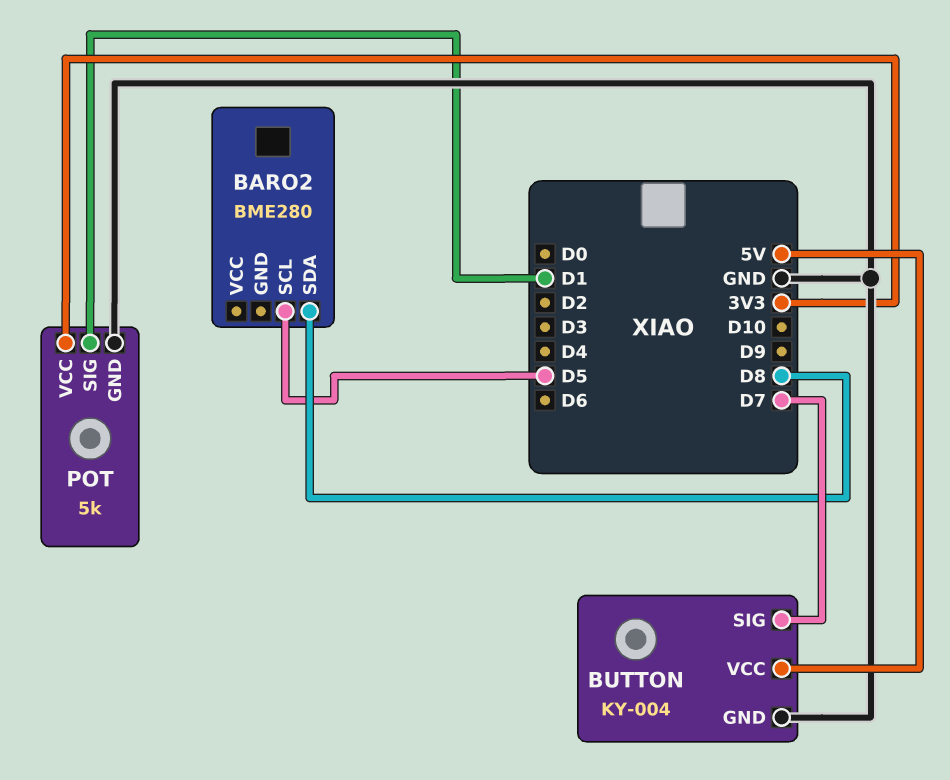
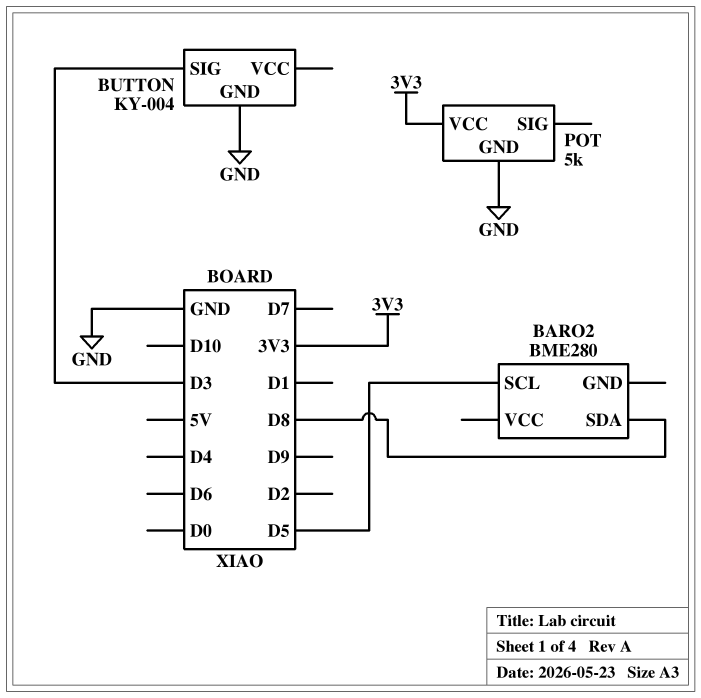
BUTTON pin SIG: D7 -> D3
BUTTON pin VCC: 5V -> none
POT pin SIG: D1 -> none

